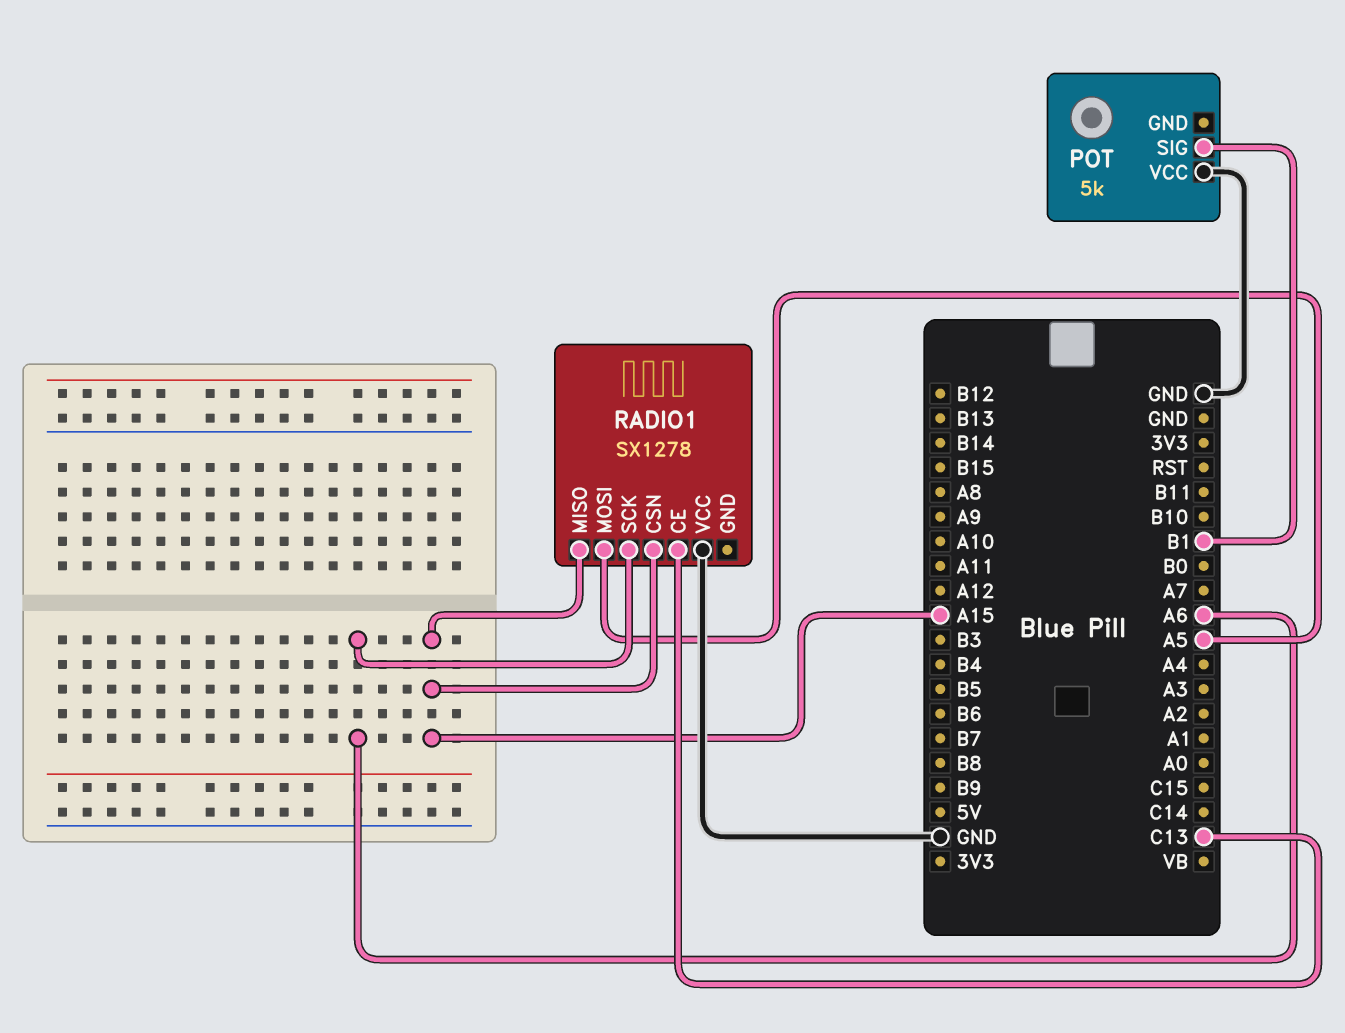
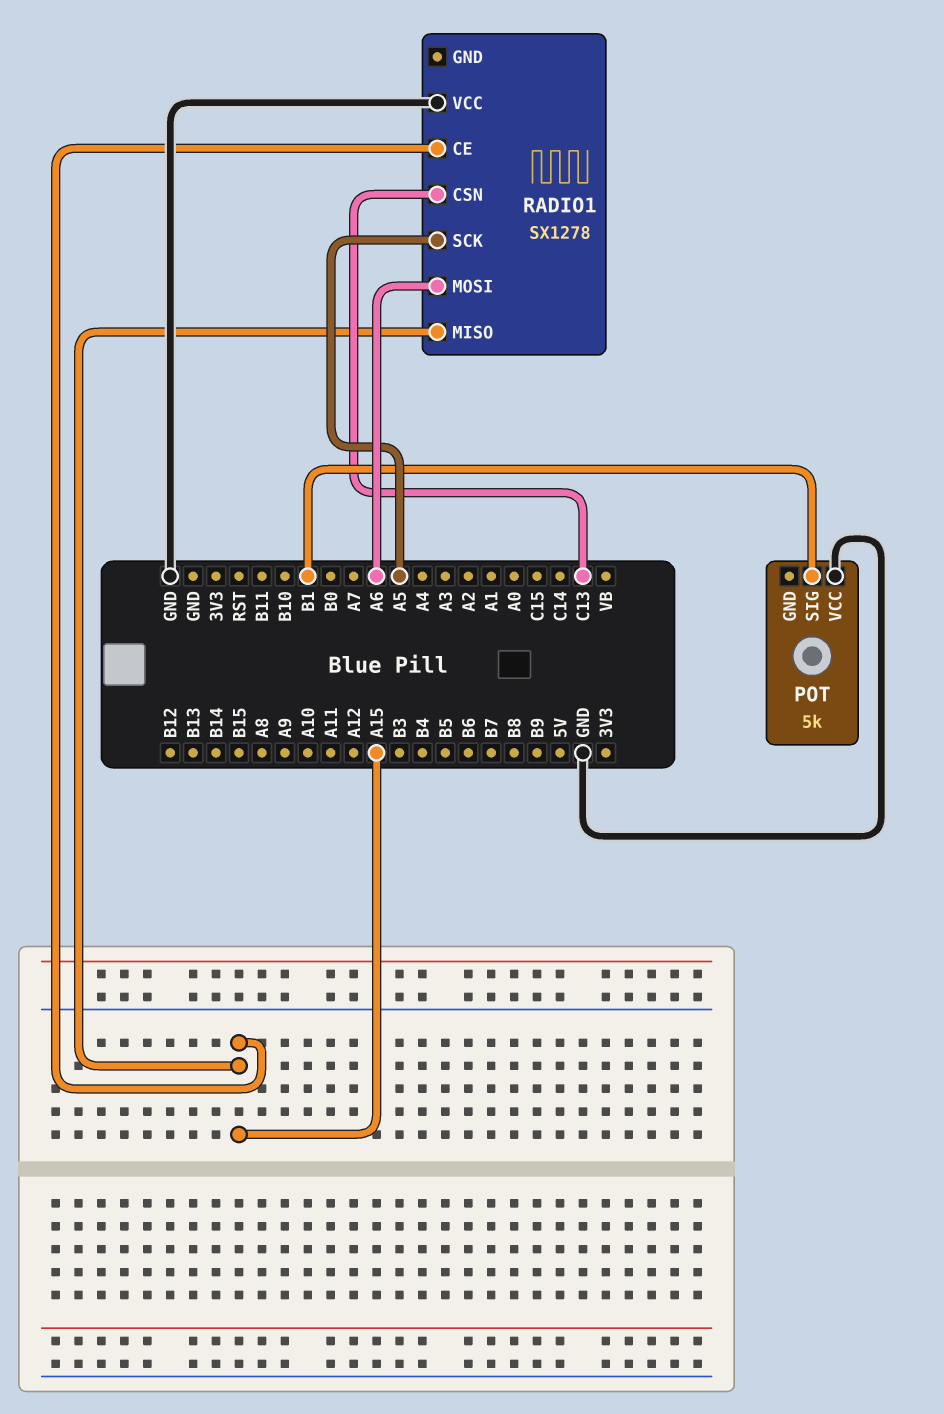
RADIO1 pin CE: C13 -> A15
RADIO1 pin CSN: A15 -> C13
RADIO1 pin MOSI: A5 -> A6
RADIO1 pin SCK: A6 -> A5

